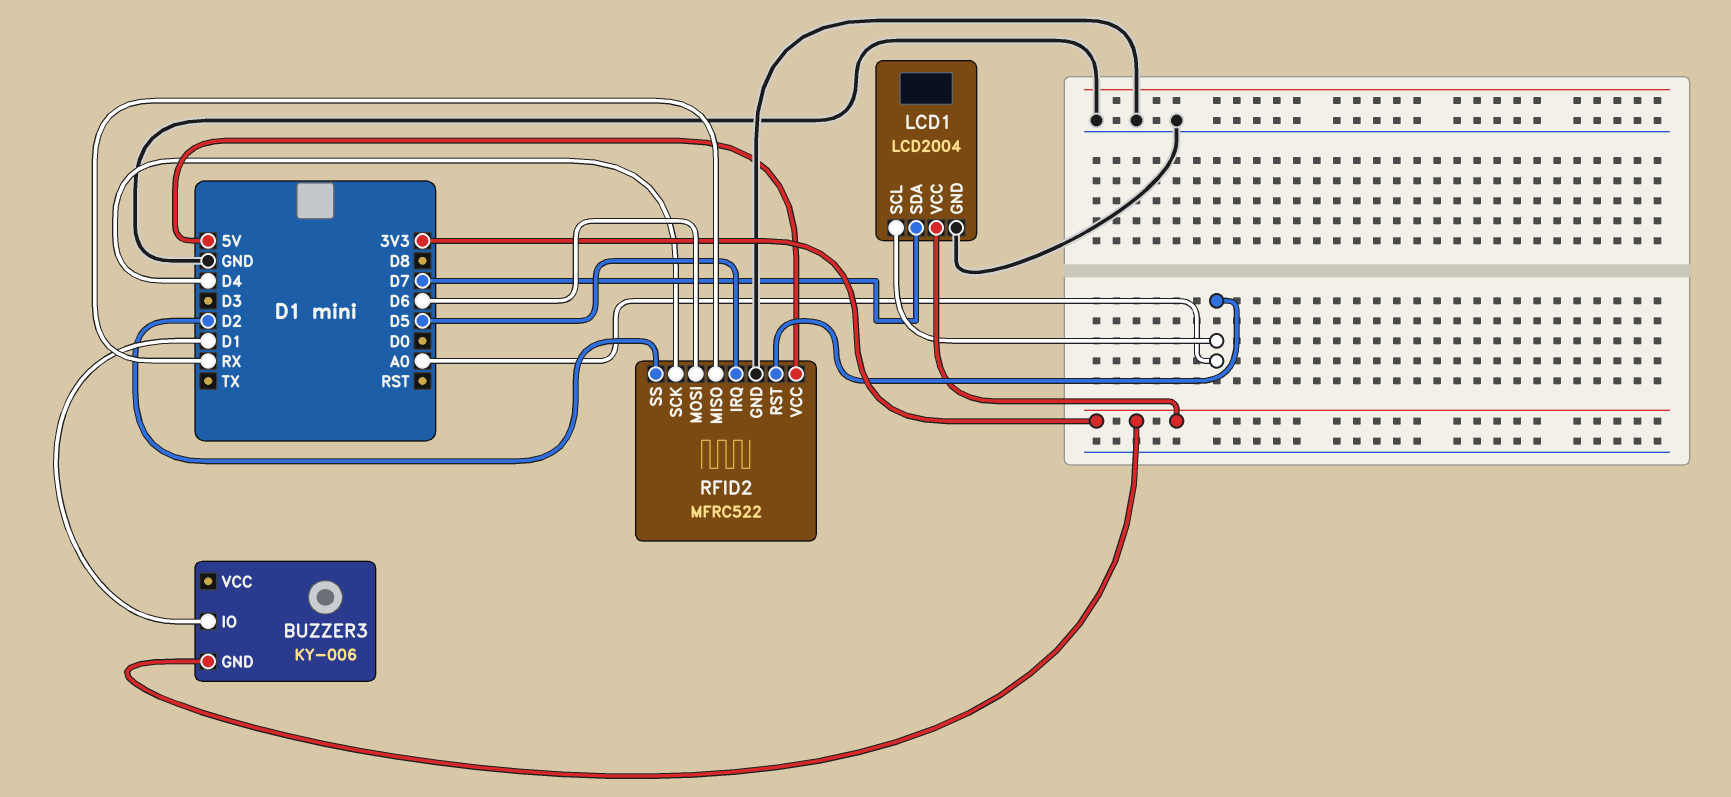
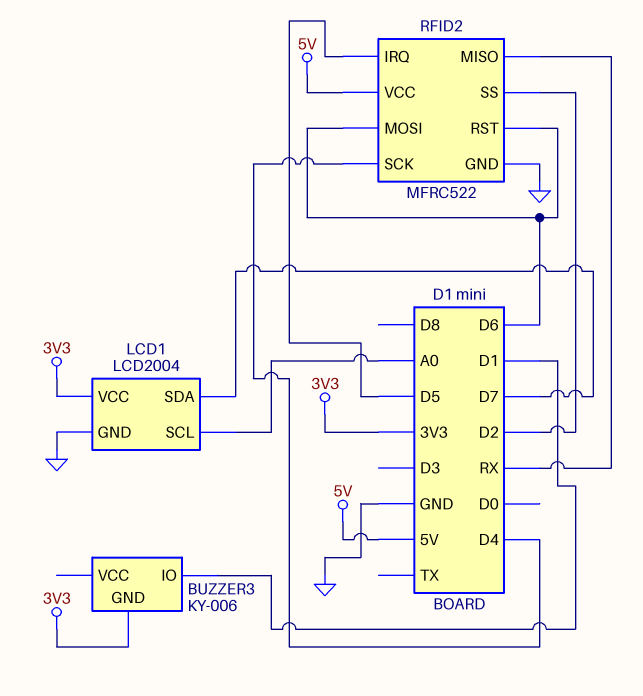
RFID2 pin RST: A0 -> D6

